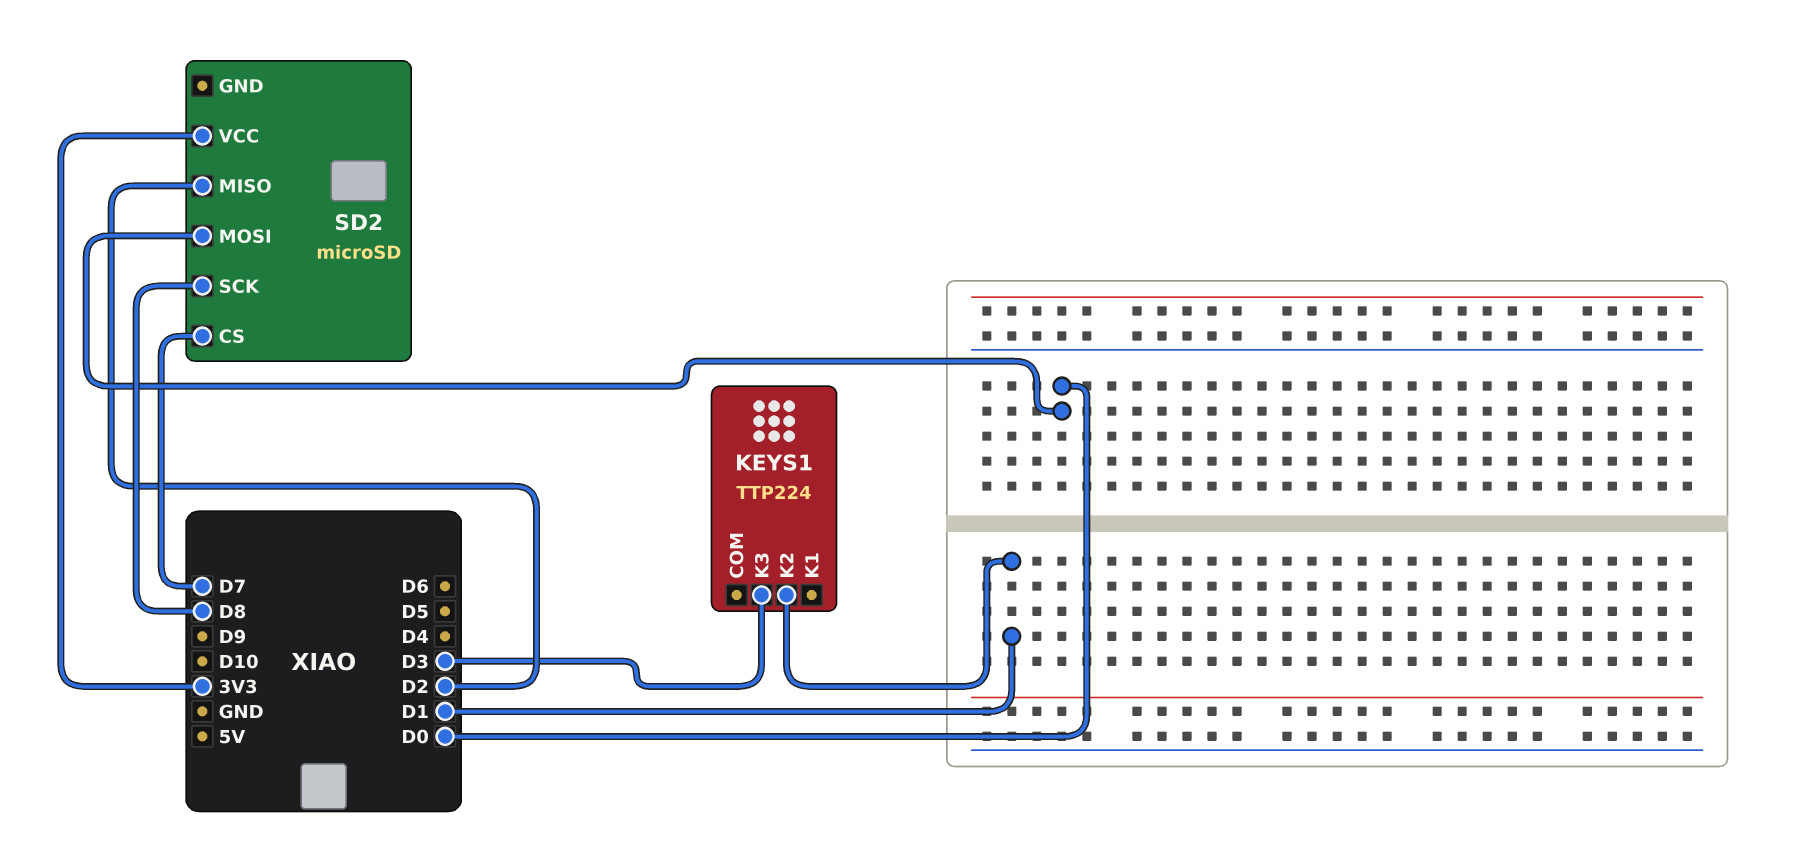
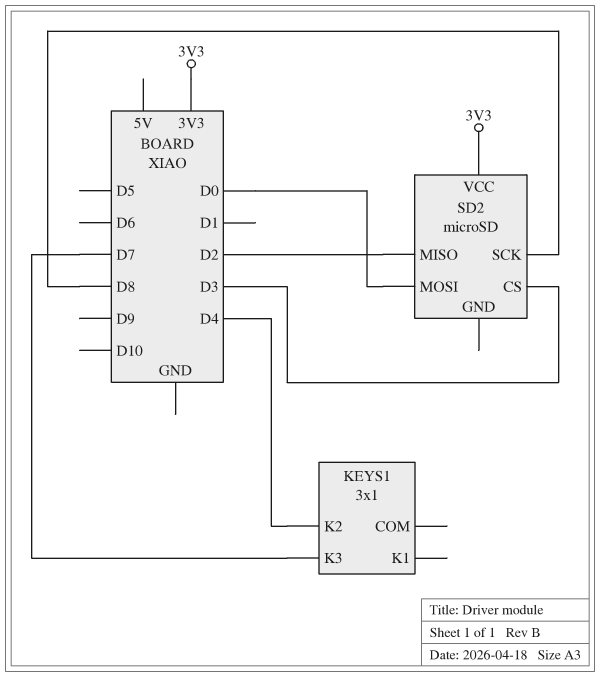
KEYS1: TTP224 -> 3x1
KEYS1 pin K2: D1 -> D4
KEYS1 pin K3: D3 -> D7
SD2 pin CS: D7 -> D3

